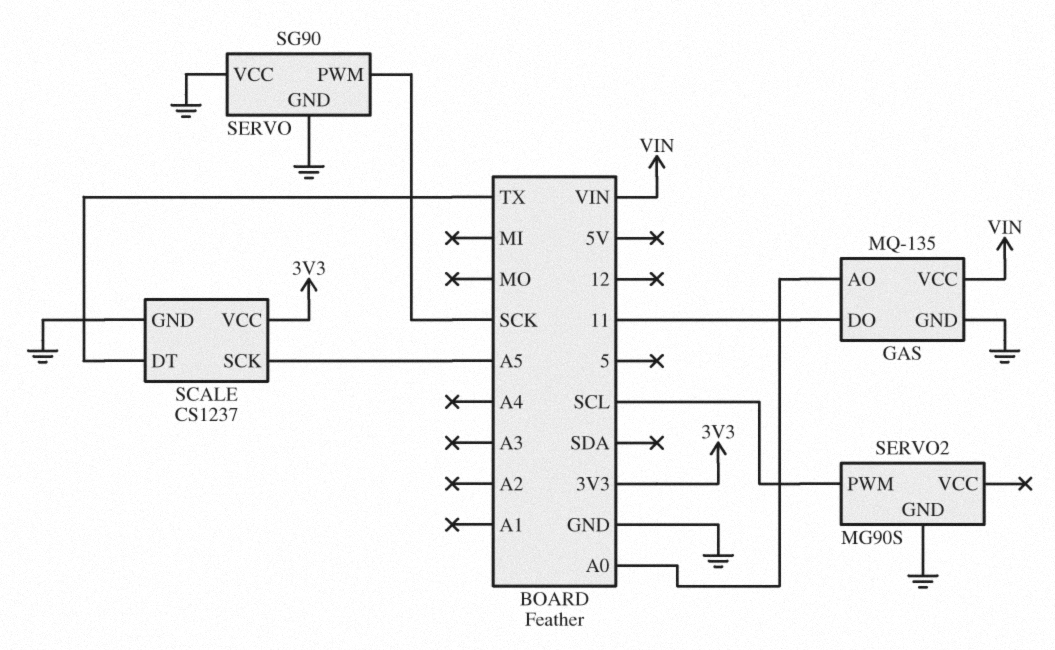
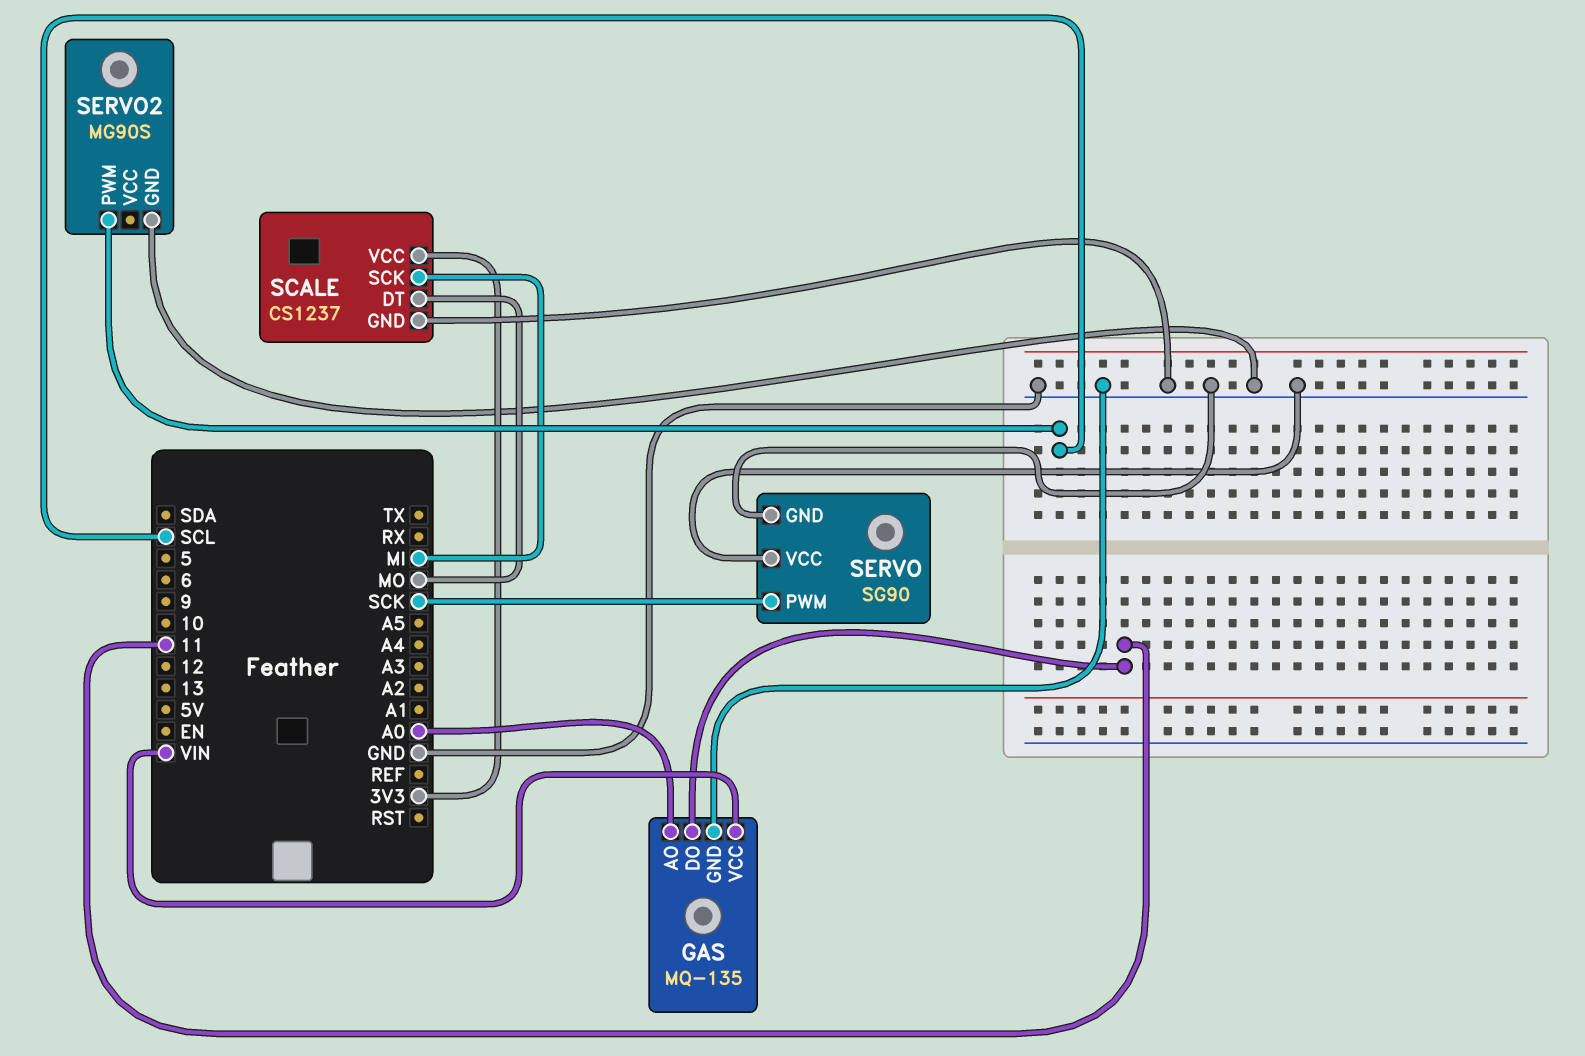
SCALE pin DT: TX -> MO
SCALE pin SCK: A5 -> MI

